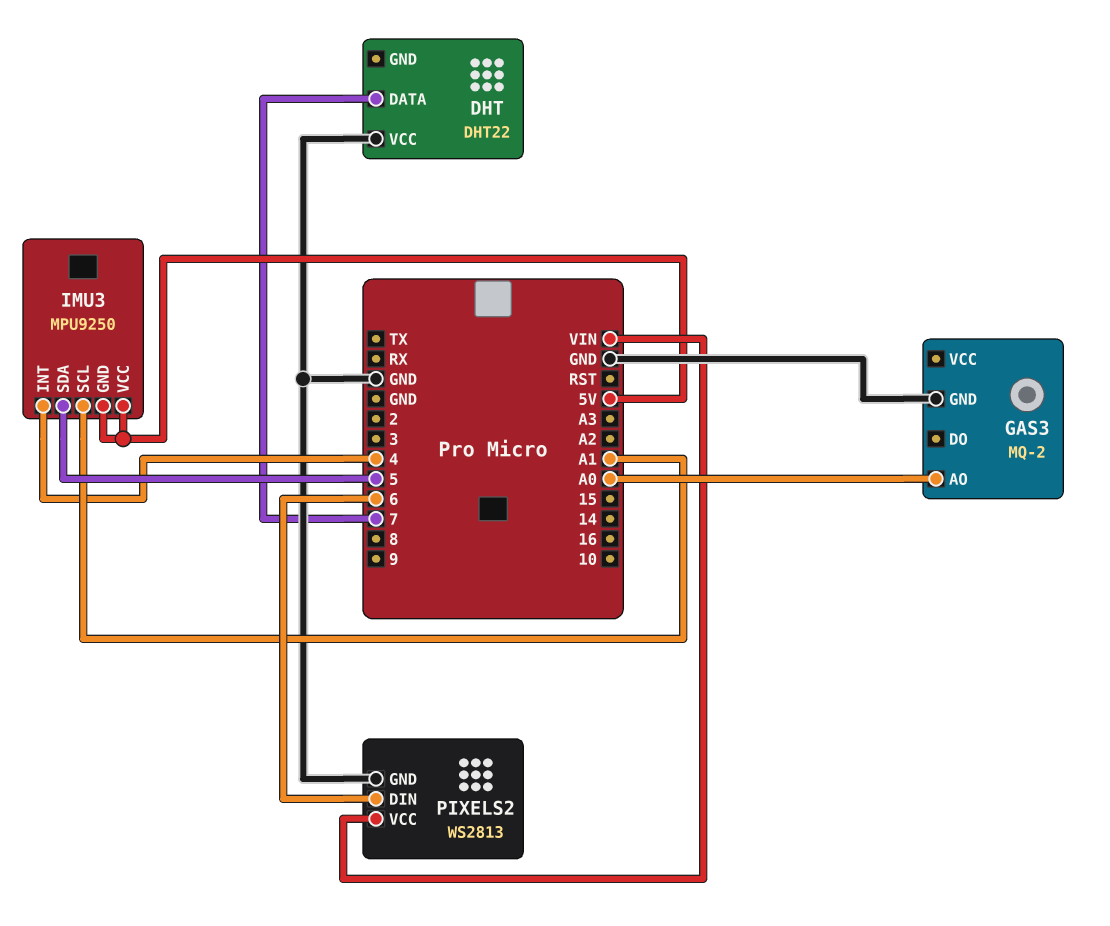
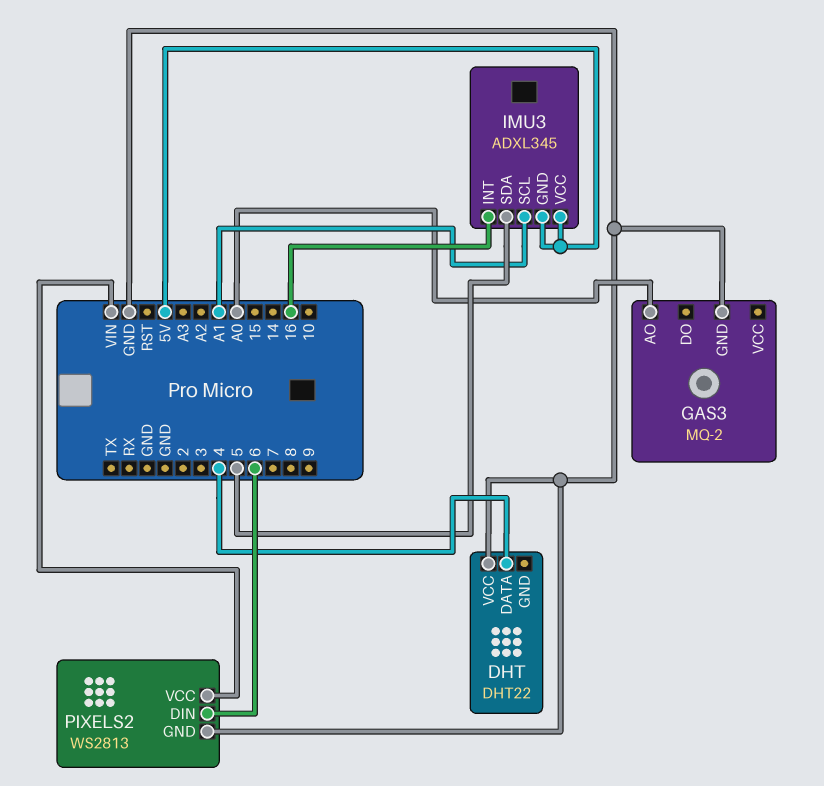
DHT pin DATA: 7 -> 4
IMU3: MPU9250 -> ADXL345
IMU3 pin INT: 4 -> 16

